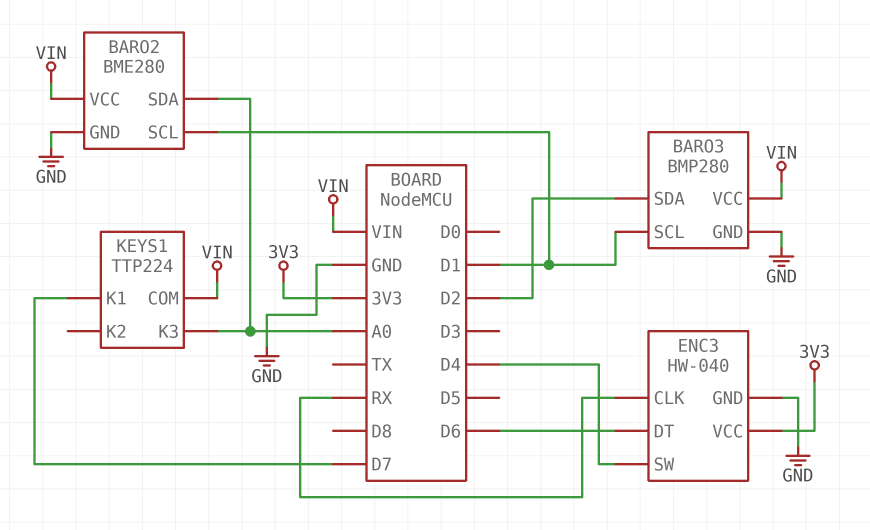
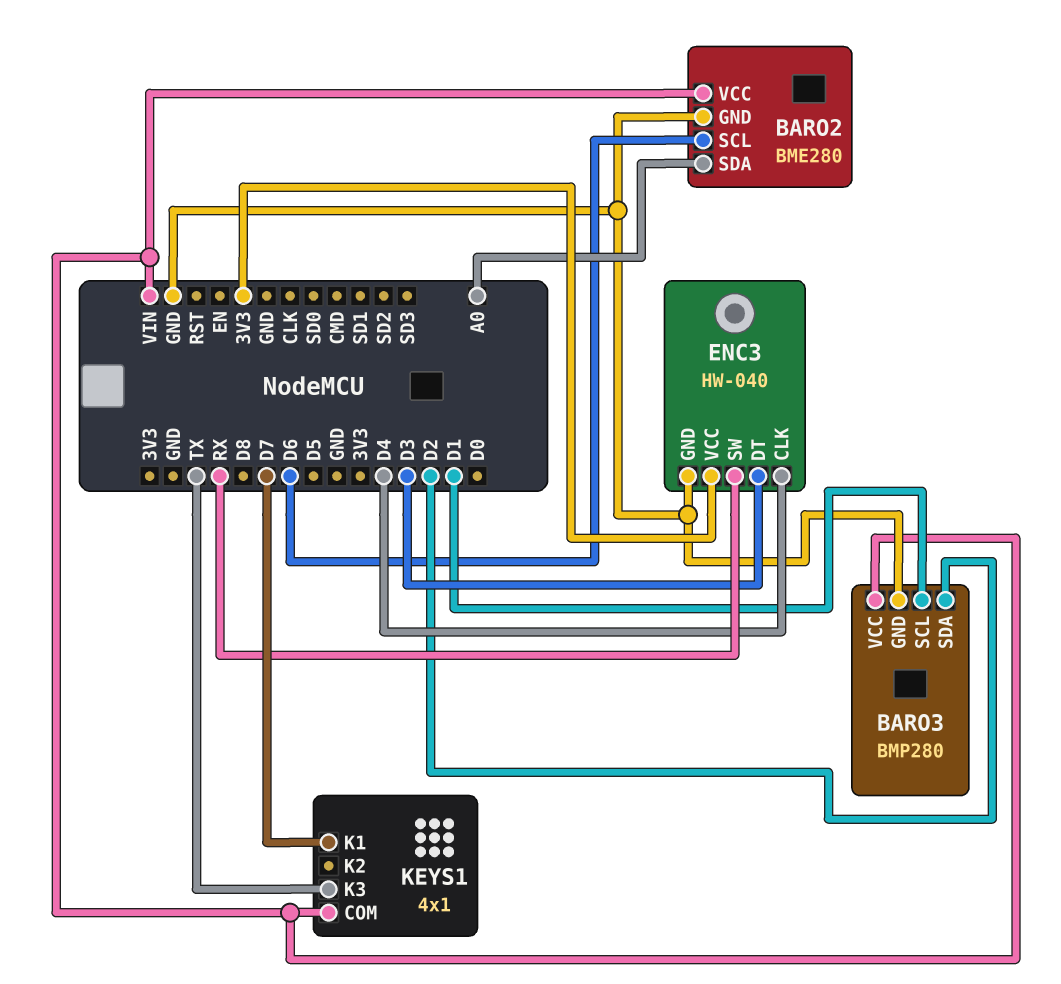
BARO2 pin SCL: D1 -> D6
ENC3 pin CLK: RX -> D4
ENC3 pin DT: D6 -> D3
ENC3 pin SW: D4 -> RX
KEYS1: TTP224 -> 4x1
KEYS1 pin K3: A0 -> TX

